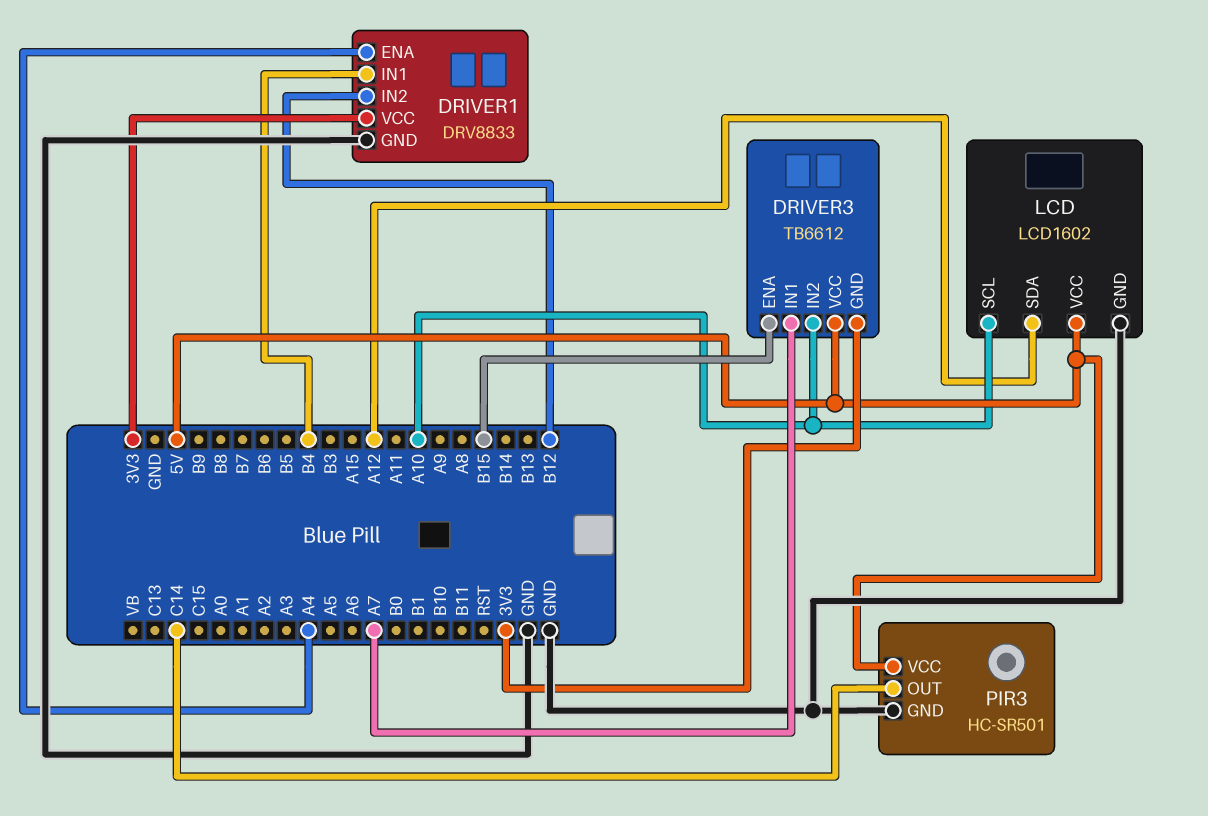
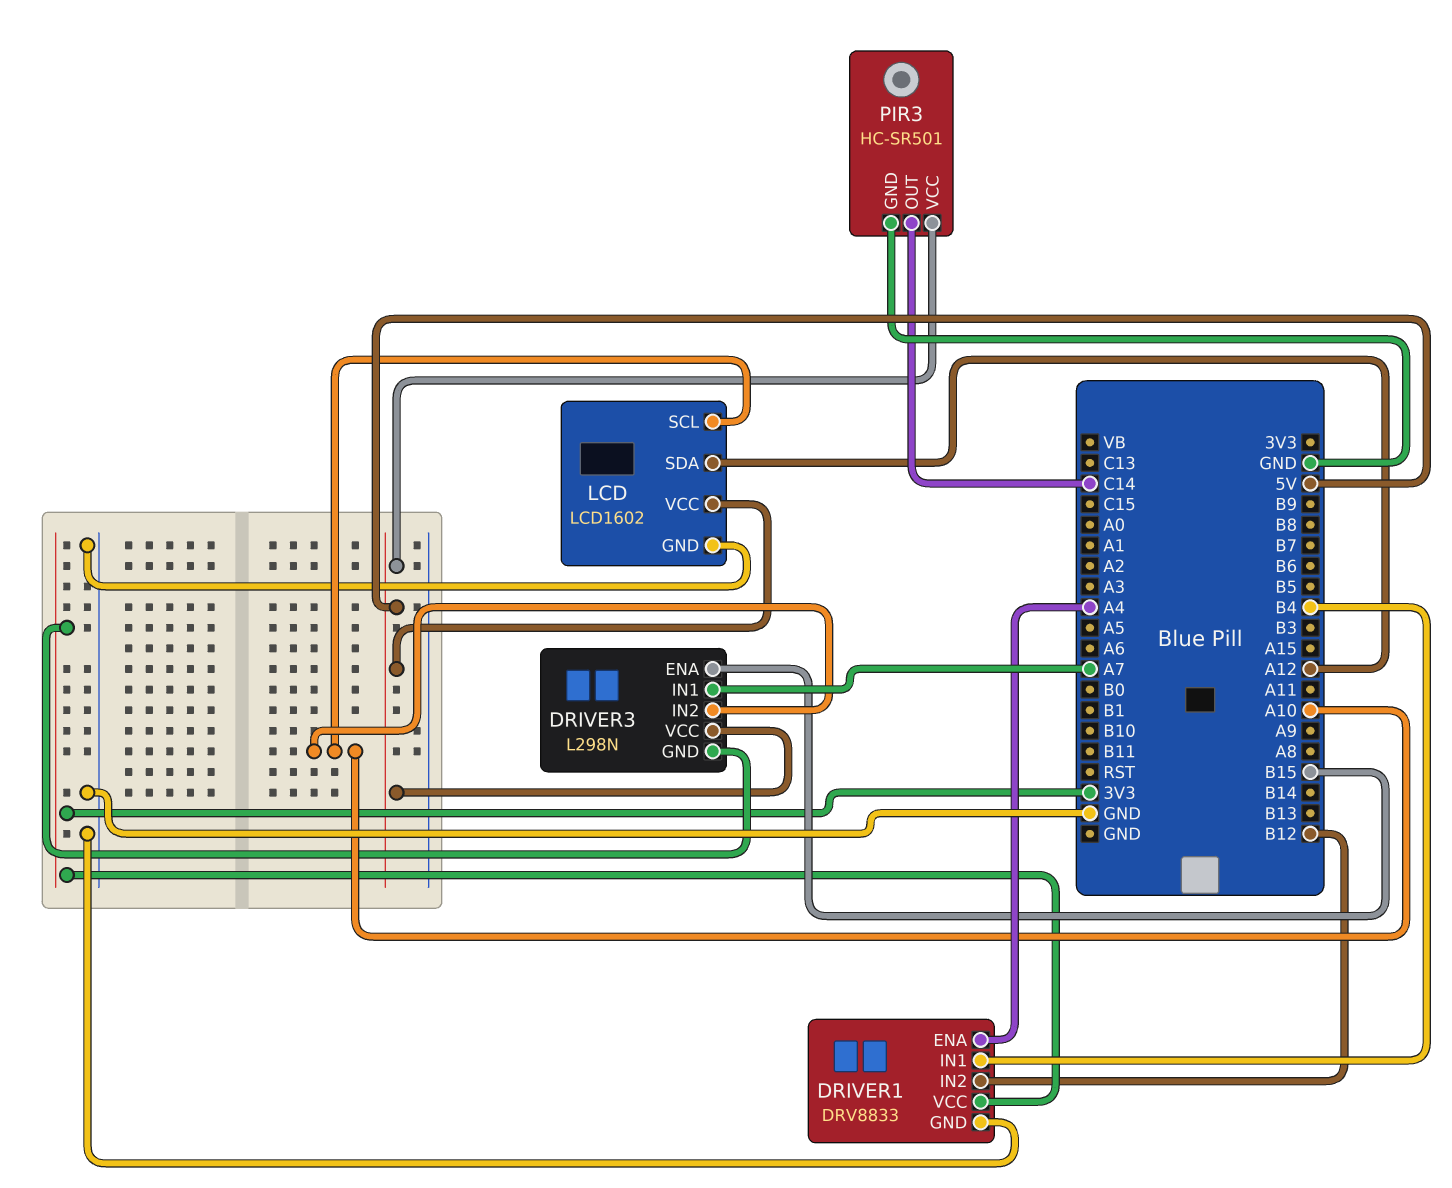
DRIVER3: TB6612 -> L298N

